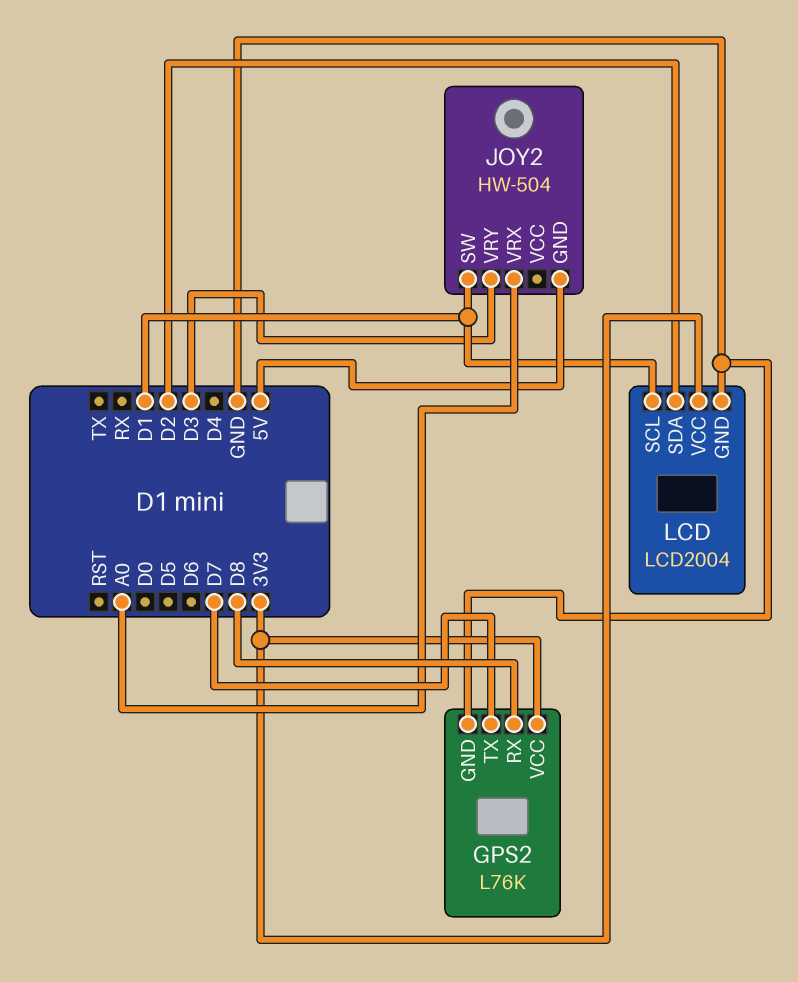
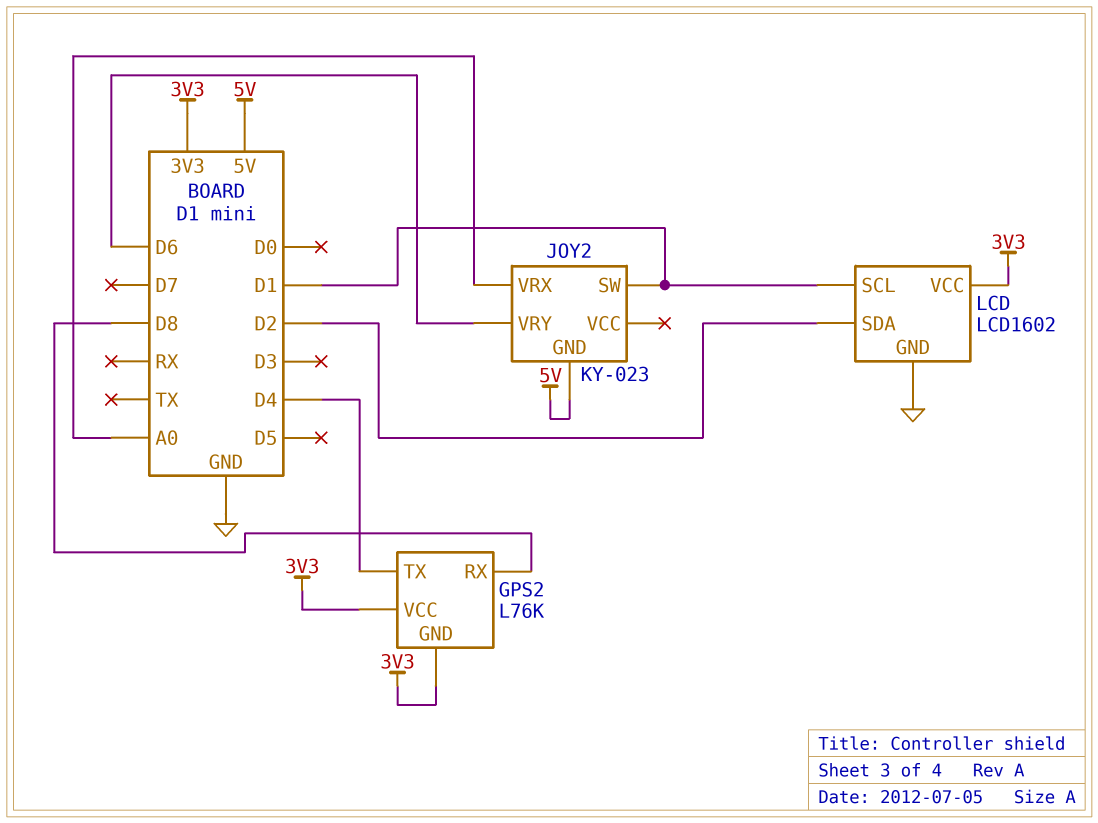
GPS2 pin GND: GND -> 3V3
GPS2 pin TX: D7 -> D4
JOY2: HW-504 -> KY-023
JOY2 pin VRY: D3 -> D6
LCD: LCD2004 -> LCD1602

